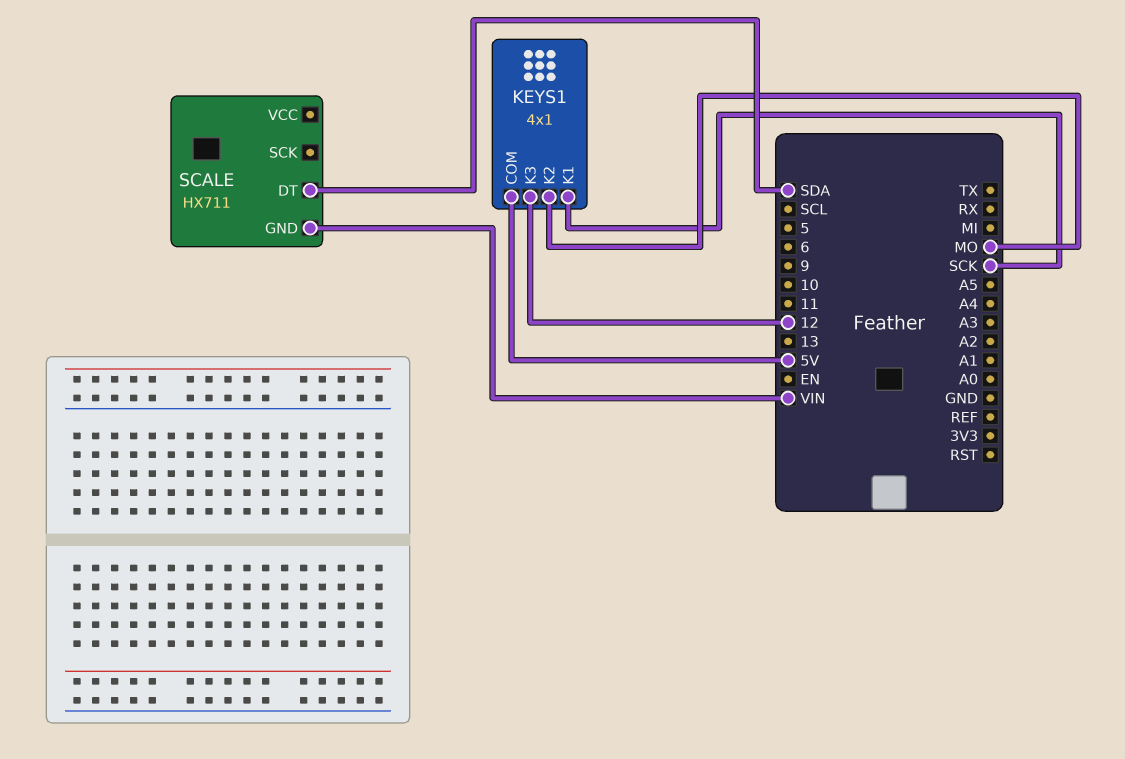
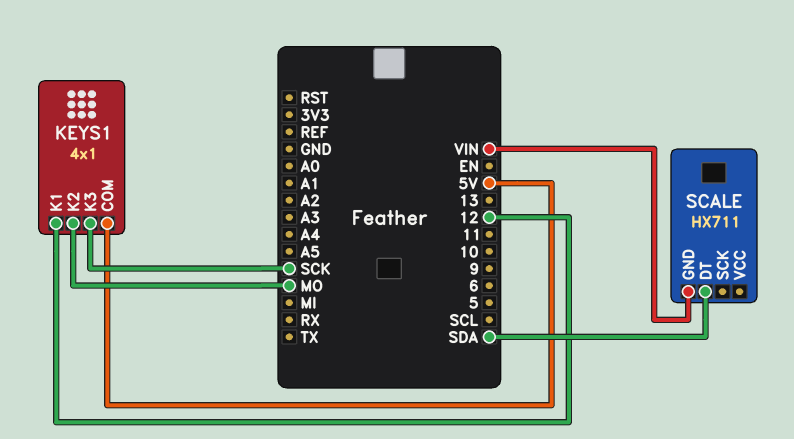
KEYS1 pin K1: SCK -> 12
KEYS1 pin K3: 12 -> SCK

